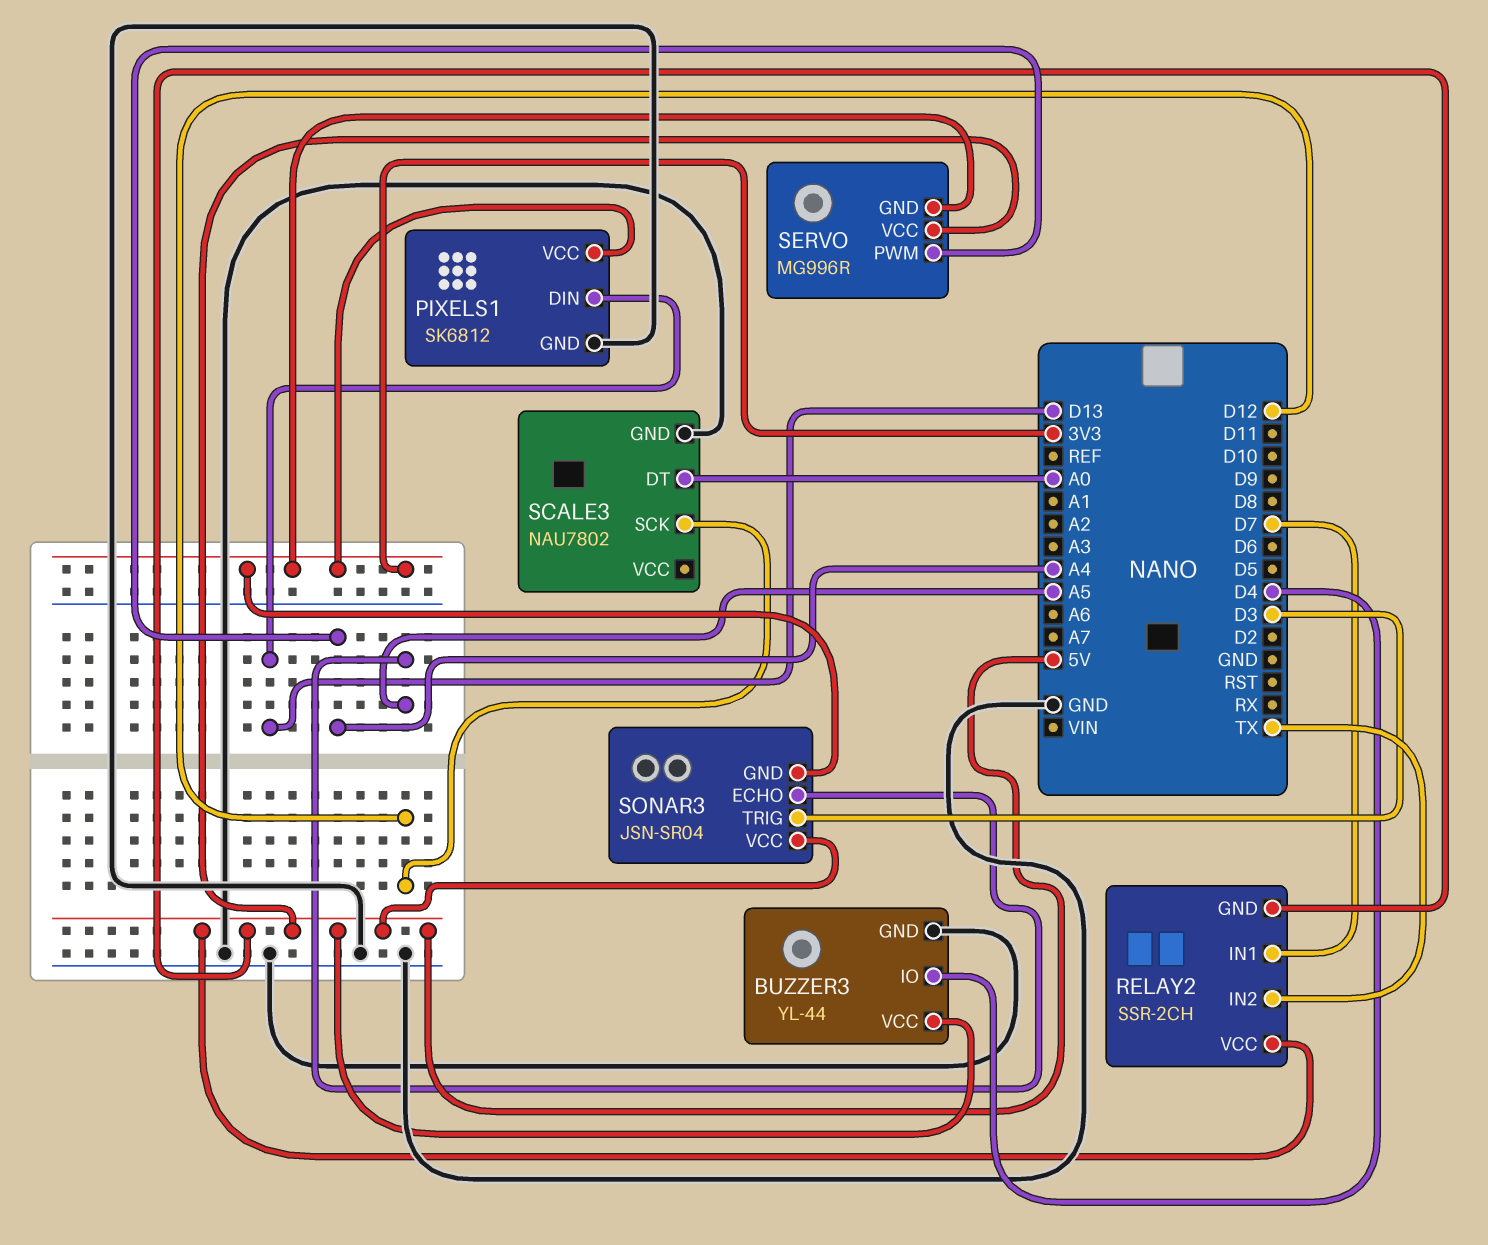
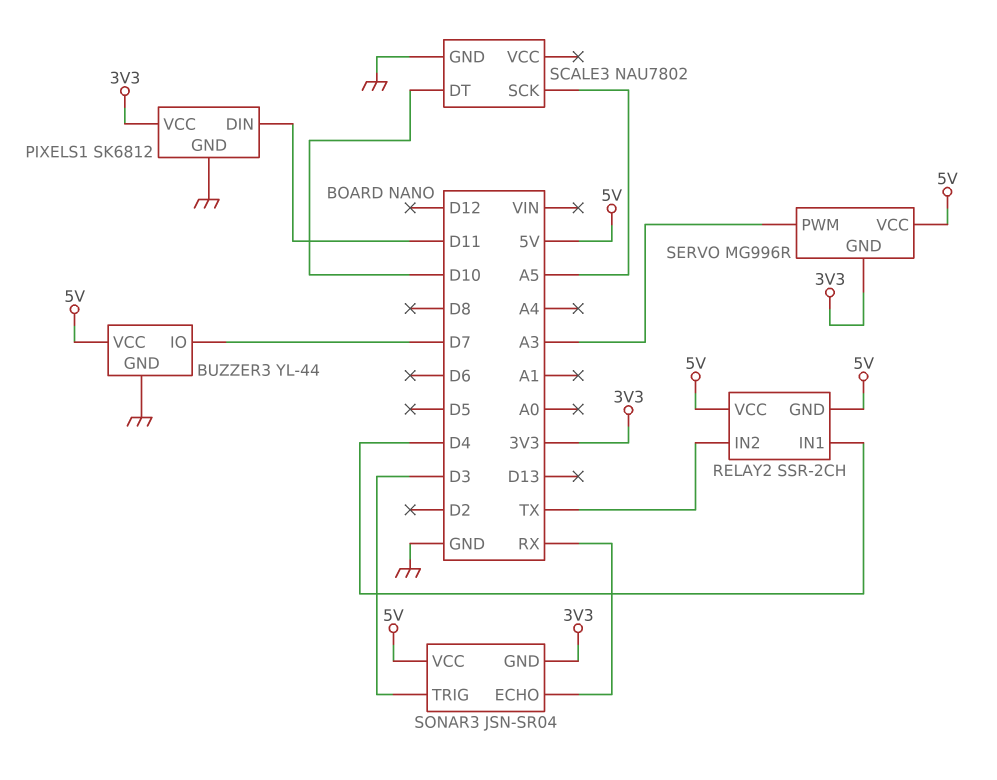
BUZZER3 pin IO: D4 -> D7
PIXELS1 pin DIN: D13 -> D11
RELAY2 pin IN1: D7 -> D4
SCALE3 pin DT: A0 -> D10
SCALE3 pin SCK: D12 -> A5
SERVO pin PWM: A4 -> A3
SONAR3 pin ECHO: A5 -> RX

